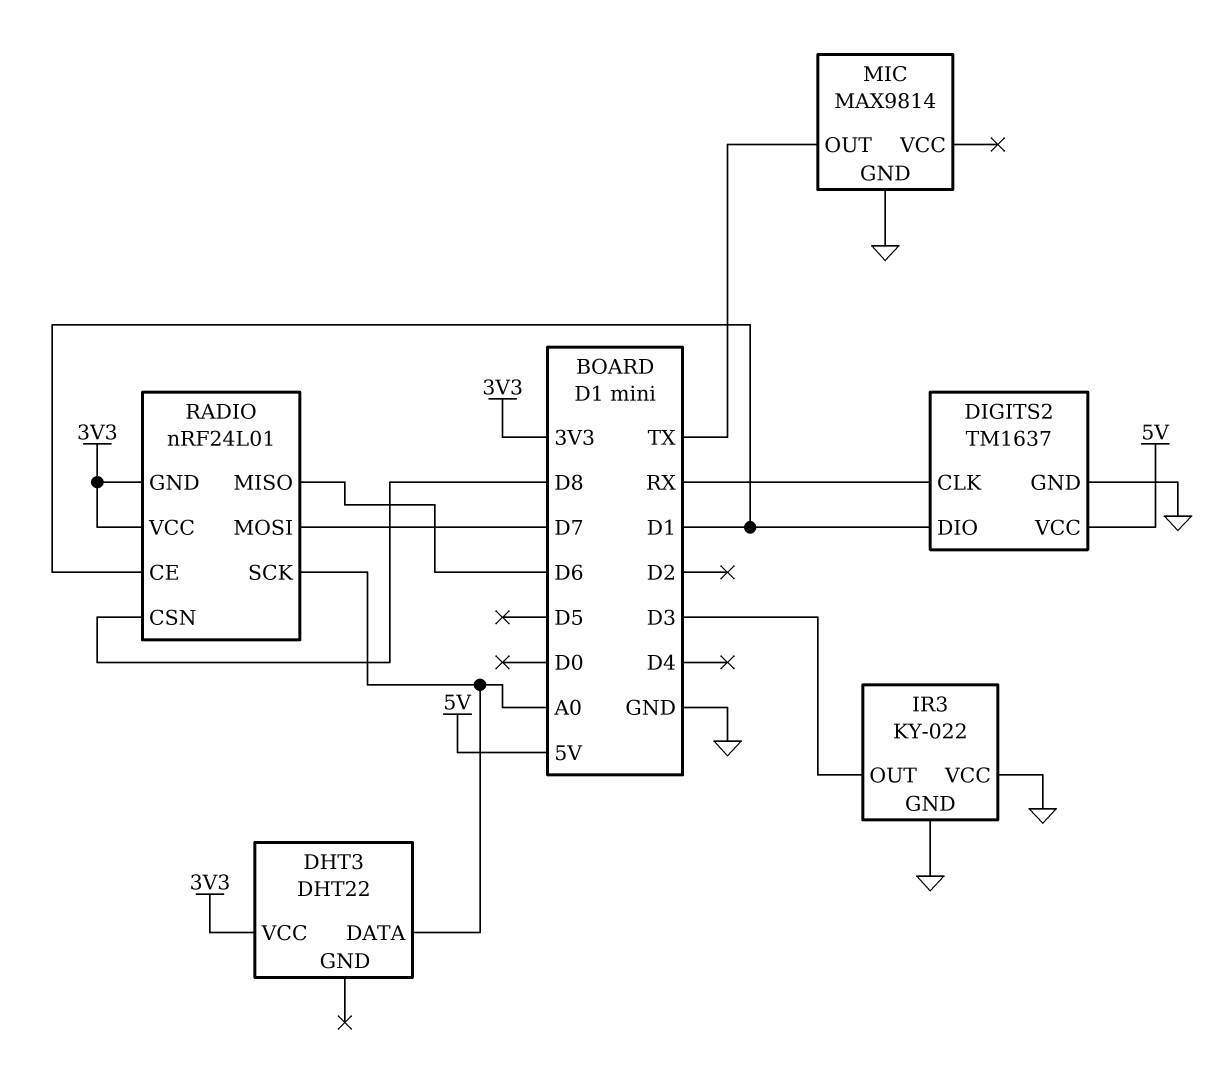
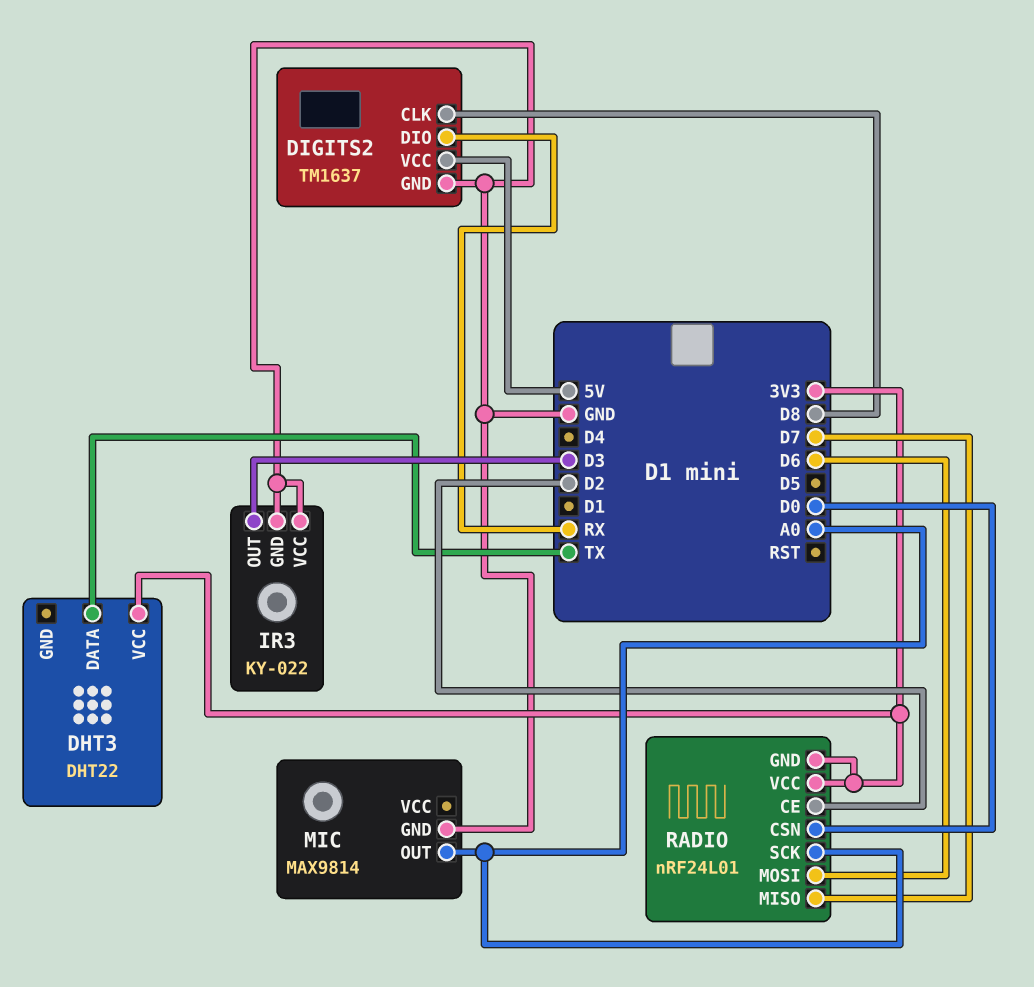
DHT3 pin DATA: A0 -> TX
DIGITS2 pin CLK: RX -> D8
DIGITS2 pin DIO: D1 -> RX
MIC pin OUT: TX -> A0
RADIO pin CE: D1 -> D2
RADIO pin CSN: D8 -> D0
RADIO pin MISO: D6 -> D7
RADIO pin MOSI: D7 -> D6

